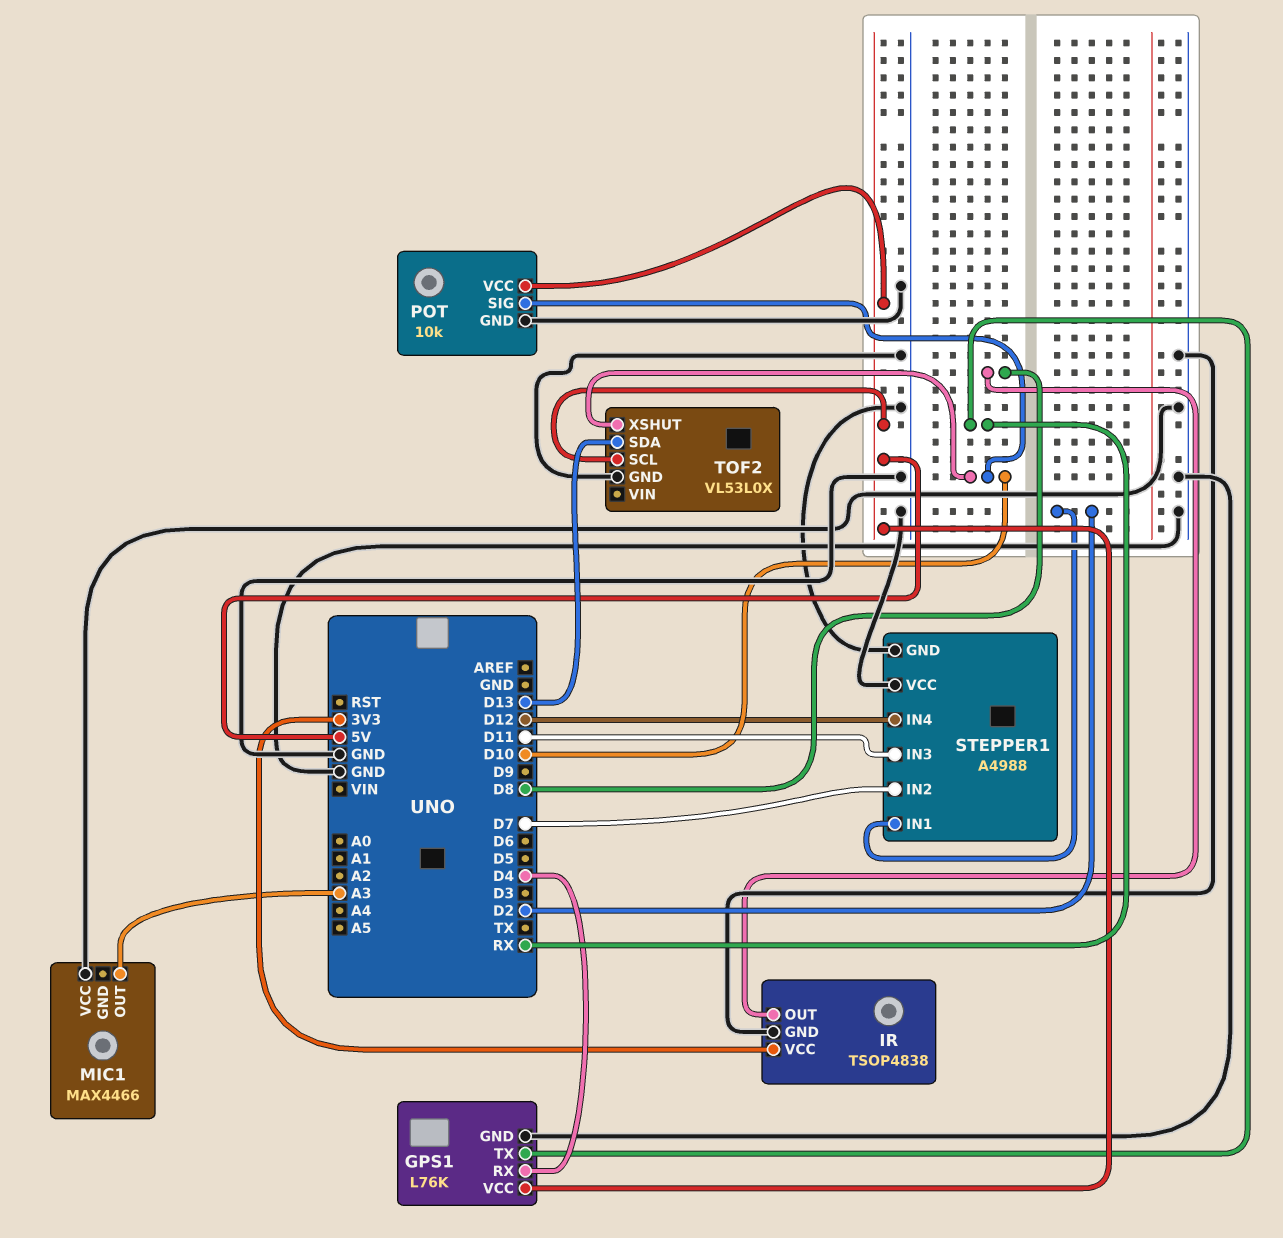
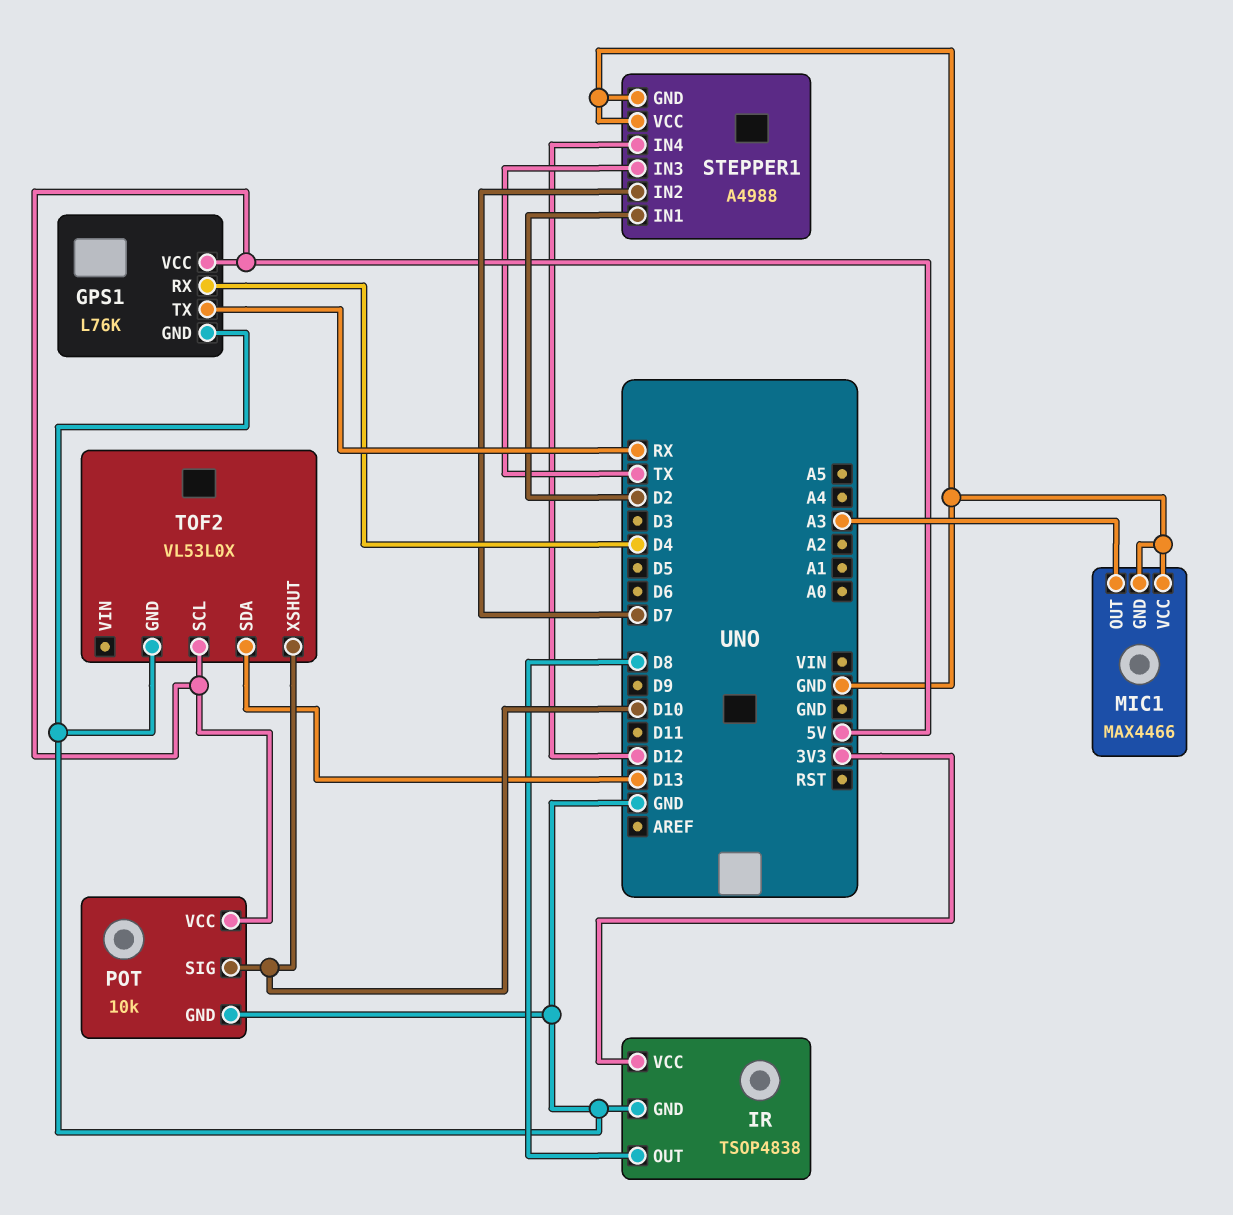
MIC1 pin GND: none -> GND
STEPPER1 pin IN3: D11 -> TX

